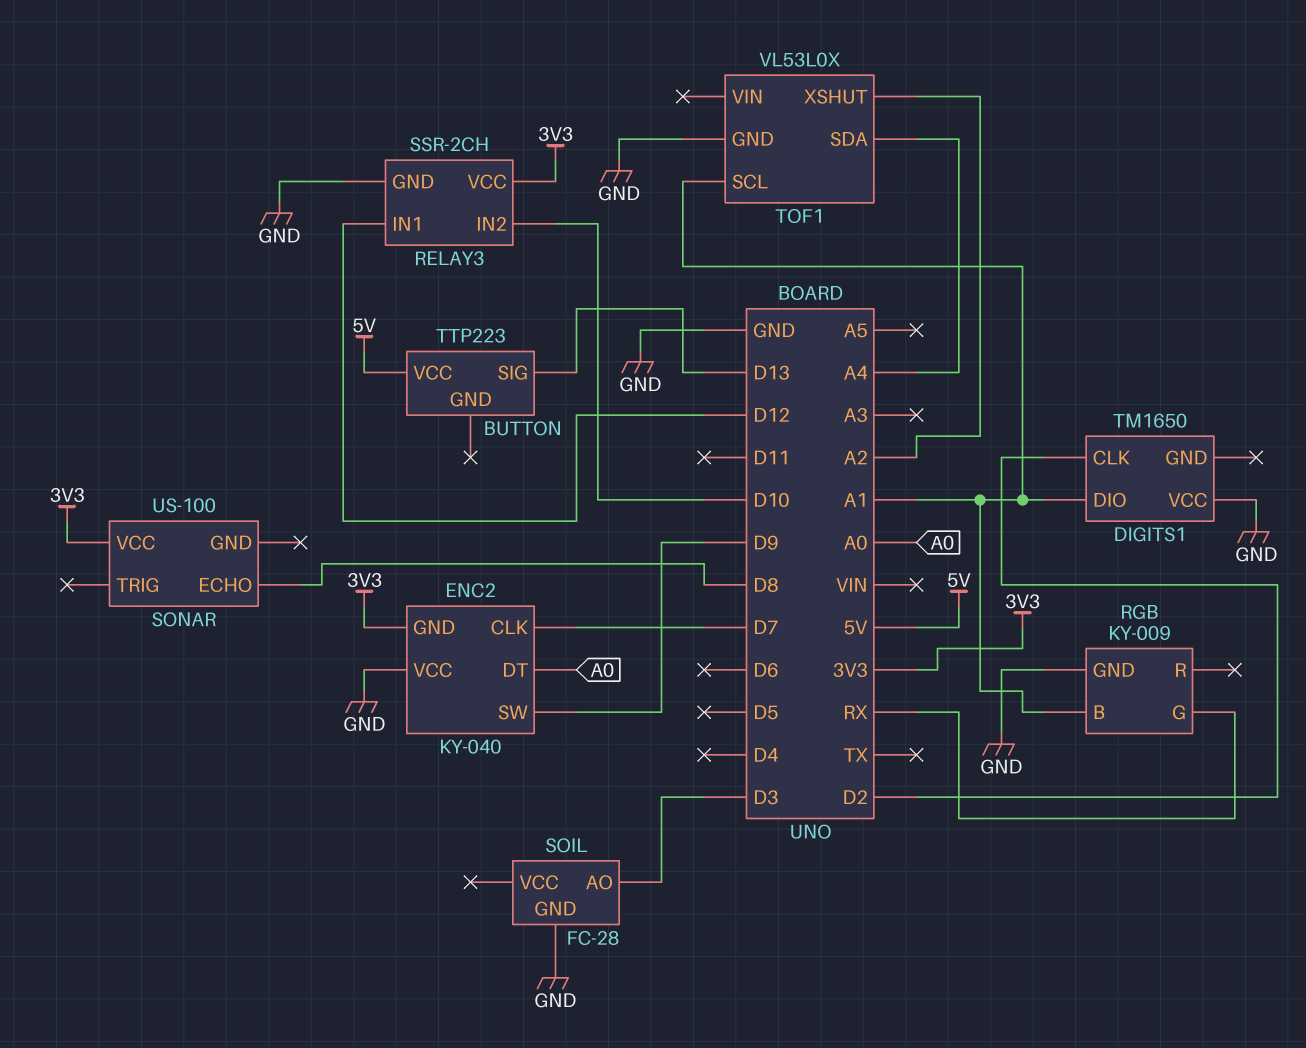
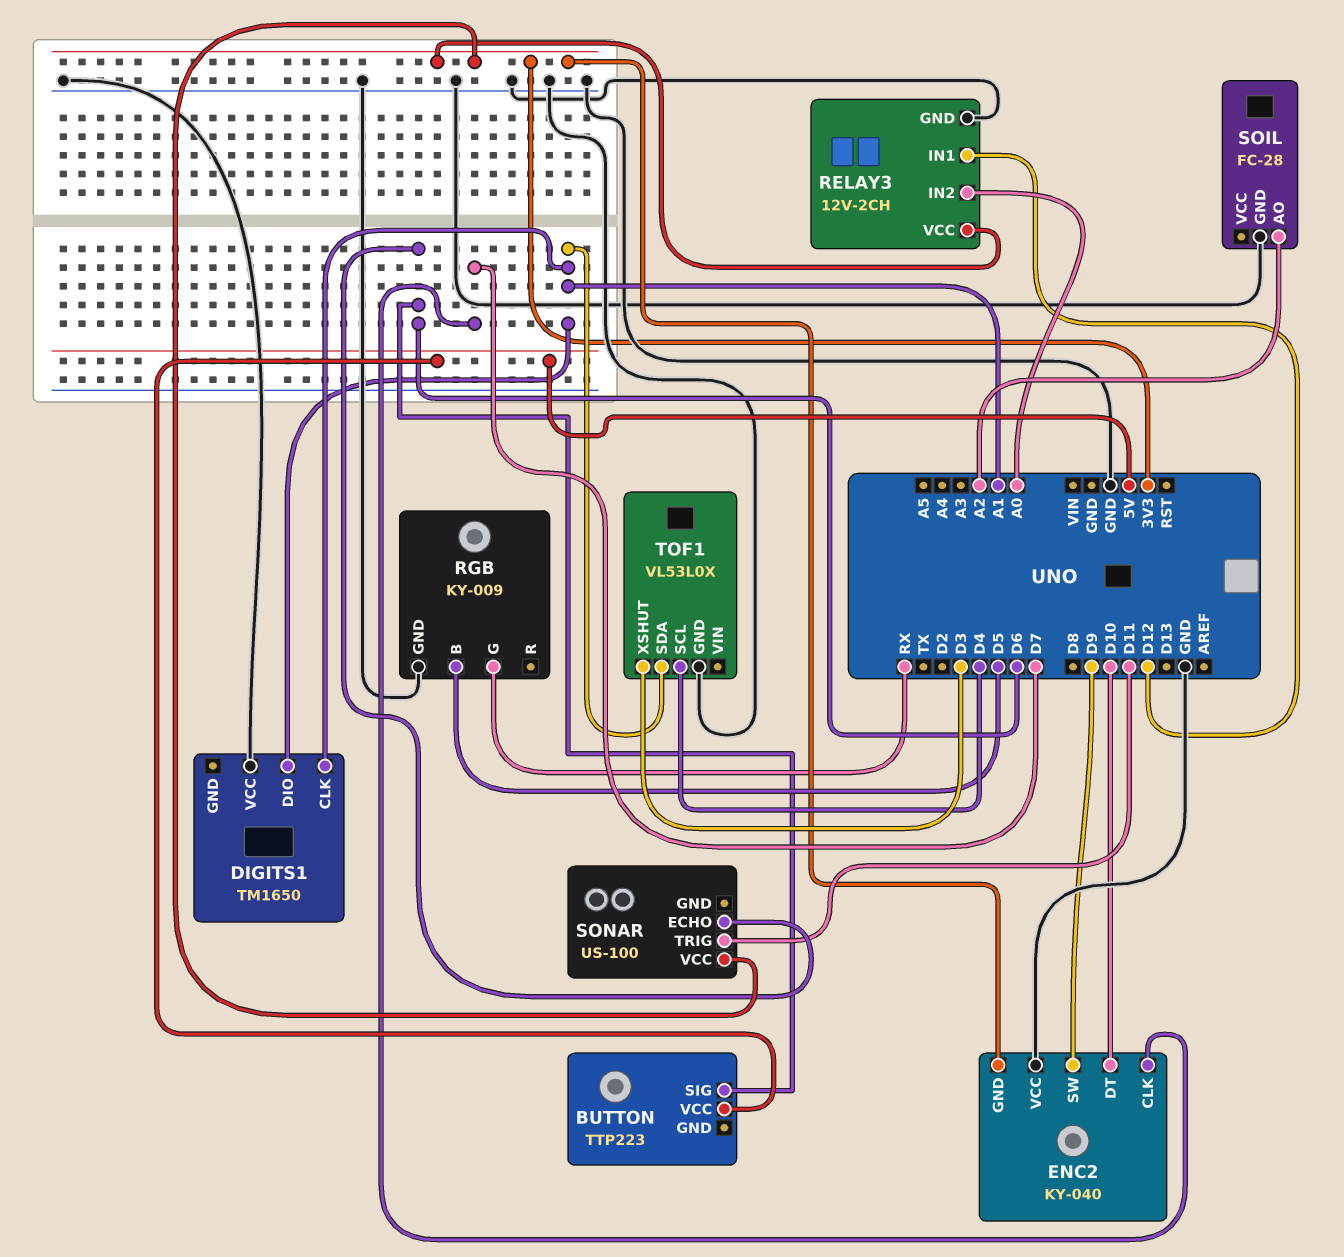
BUTTON pin SIG: D13 -> D6
DIGITS1 pin CLK: D2 -> A1
ENC2 pin DT: A0 -> D10
RELAY3: SSR-2CH -> 12V-2CH
RELAY3 pin IN2: D10 -> A0
RGB pin B: A1 -> D5
SOIL pin AO: D3 -> A2
SONAR pin ECHO: D8 -> D6
SONAR pin TRIG: none -> D11
TOF1 pin SCL: A1 -> D4
TOF1 pin SDA: A4 -> A1
TOF1 pin XSHUT: A2 -> D3

